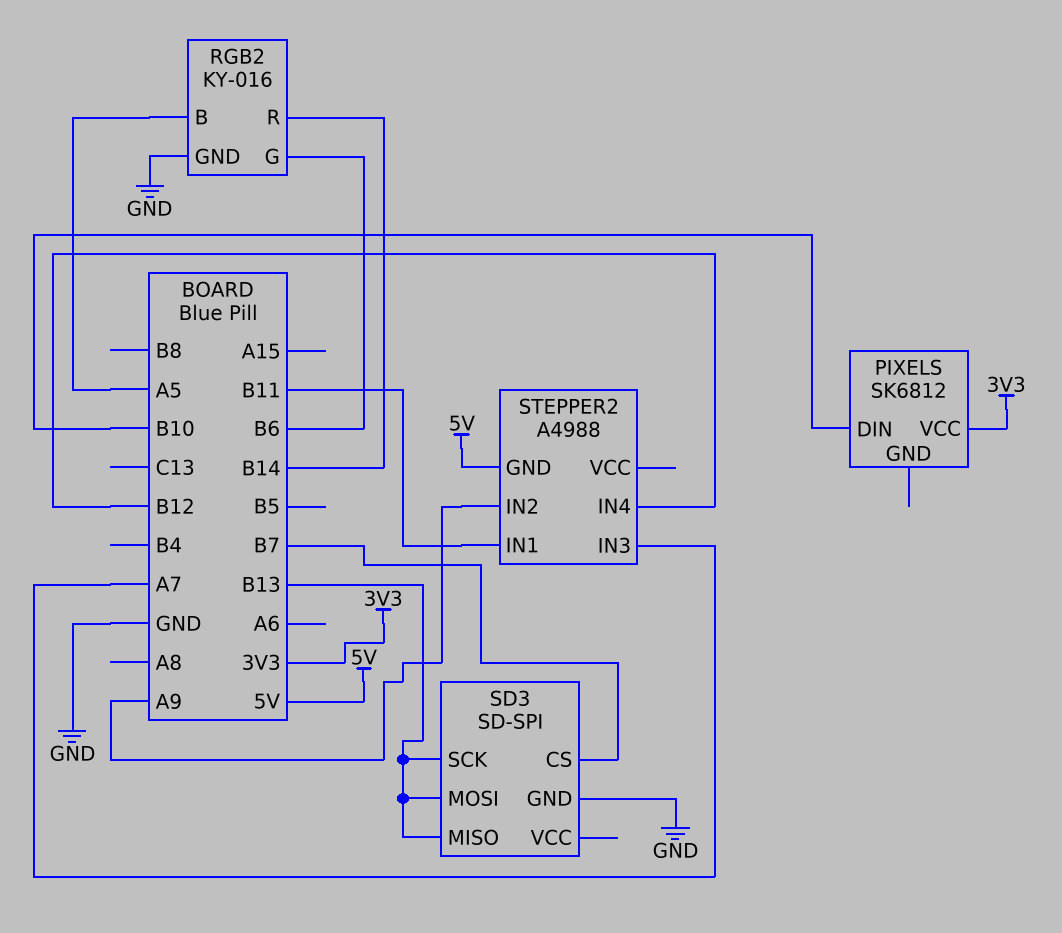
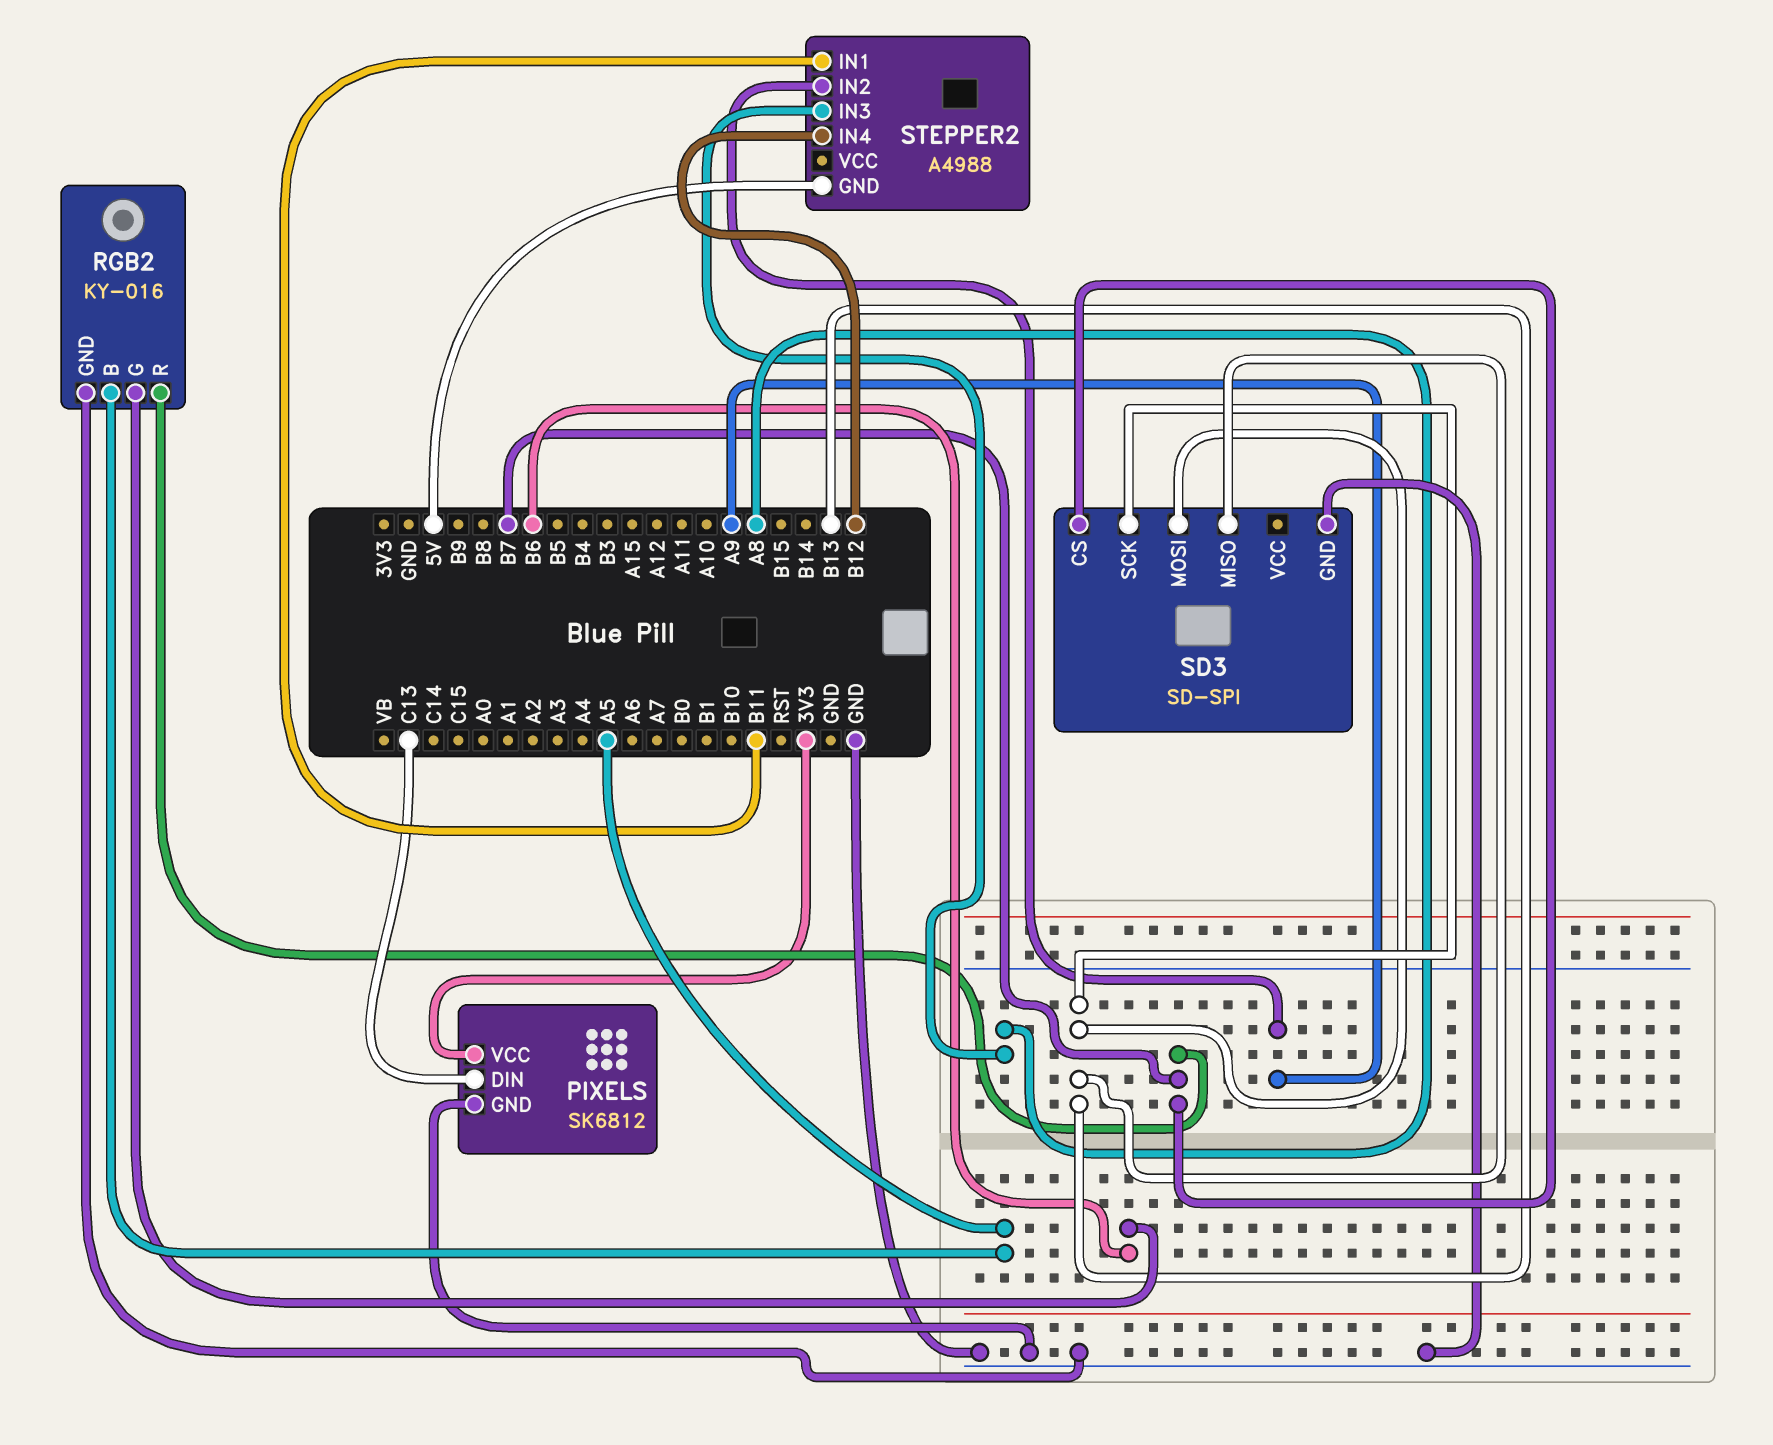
PIXELS pin DIN: B10 -> C13
PIXELS pin GND: none -> GND
RGB2 pin R: B14 -> B7
STEPPER2 pin IN3: A7 -> A8

